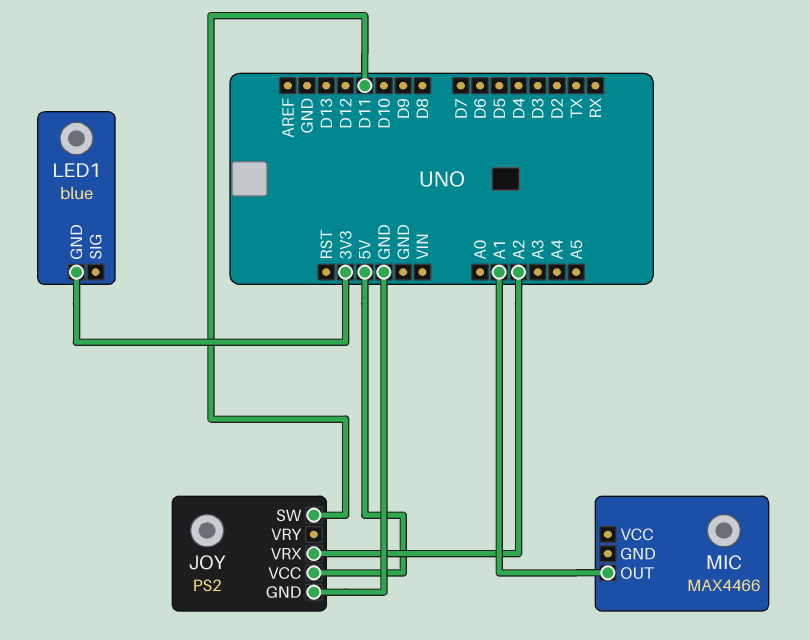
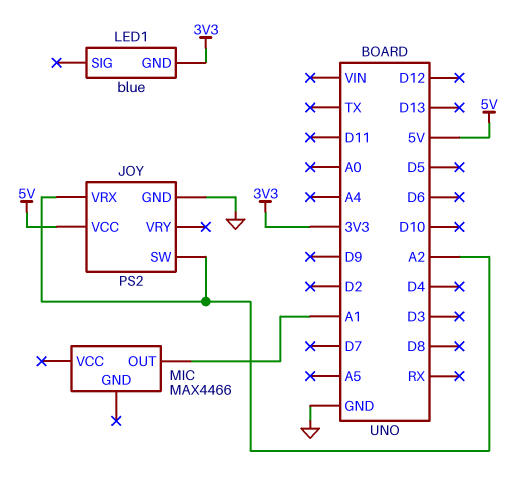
JOY pin SW: D11 -> A2

